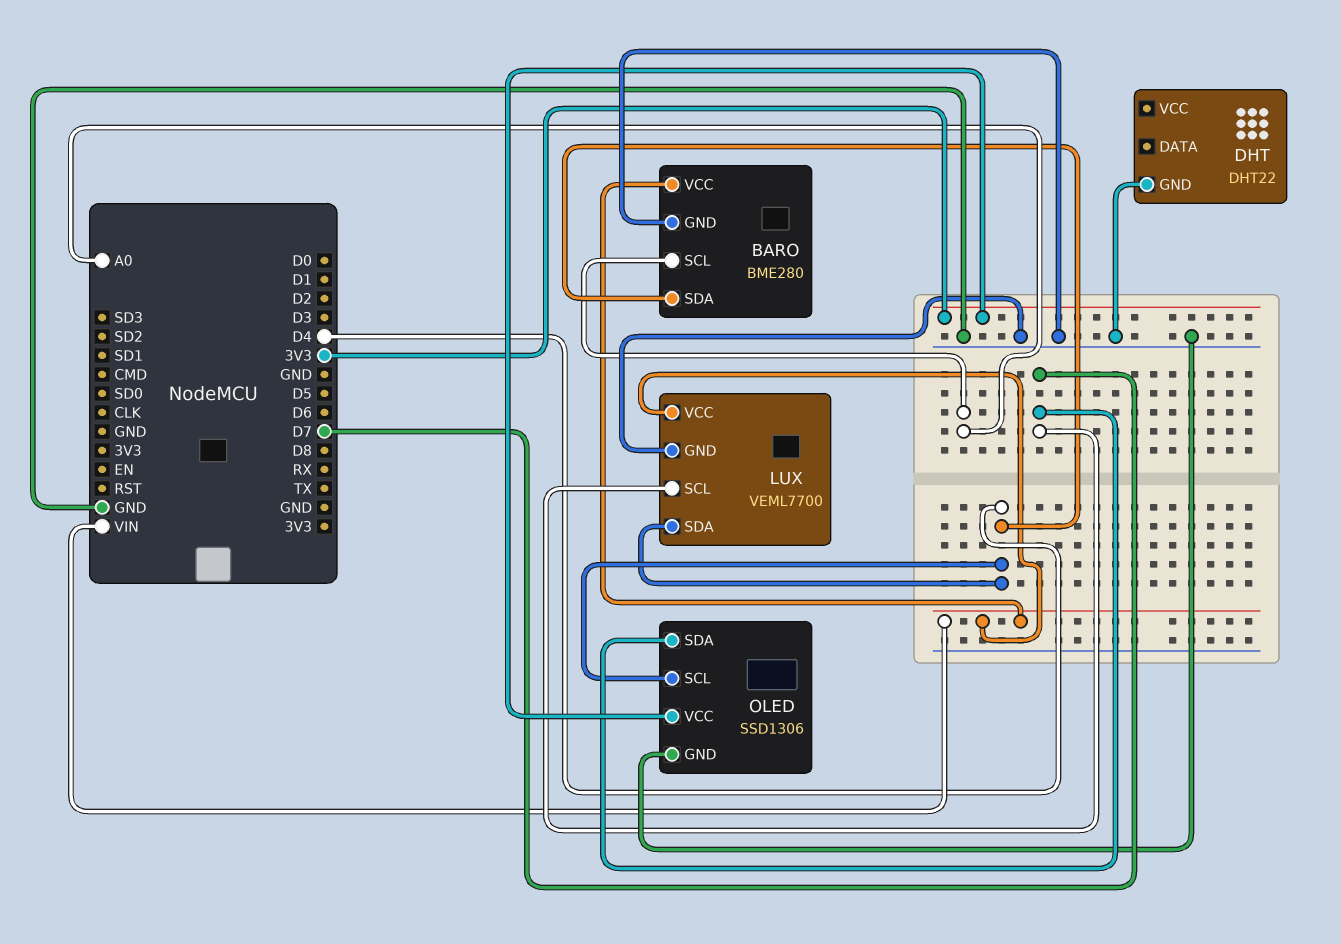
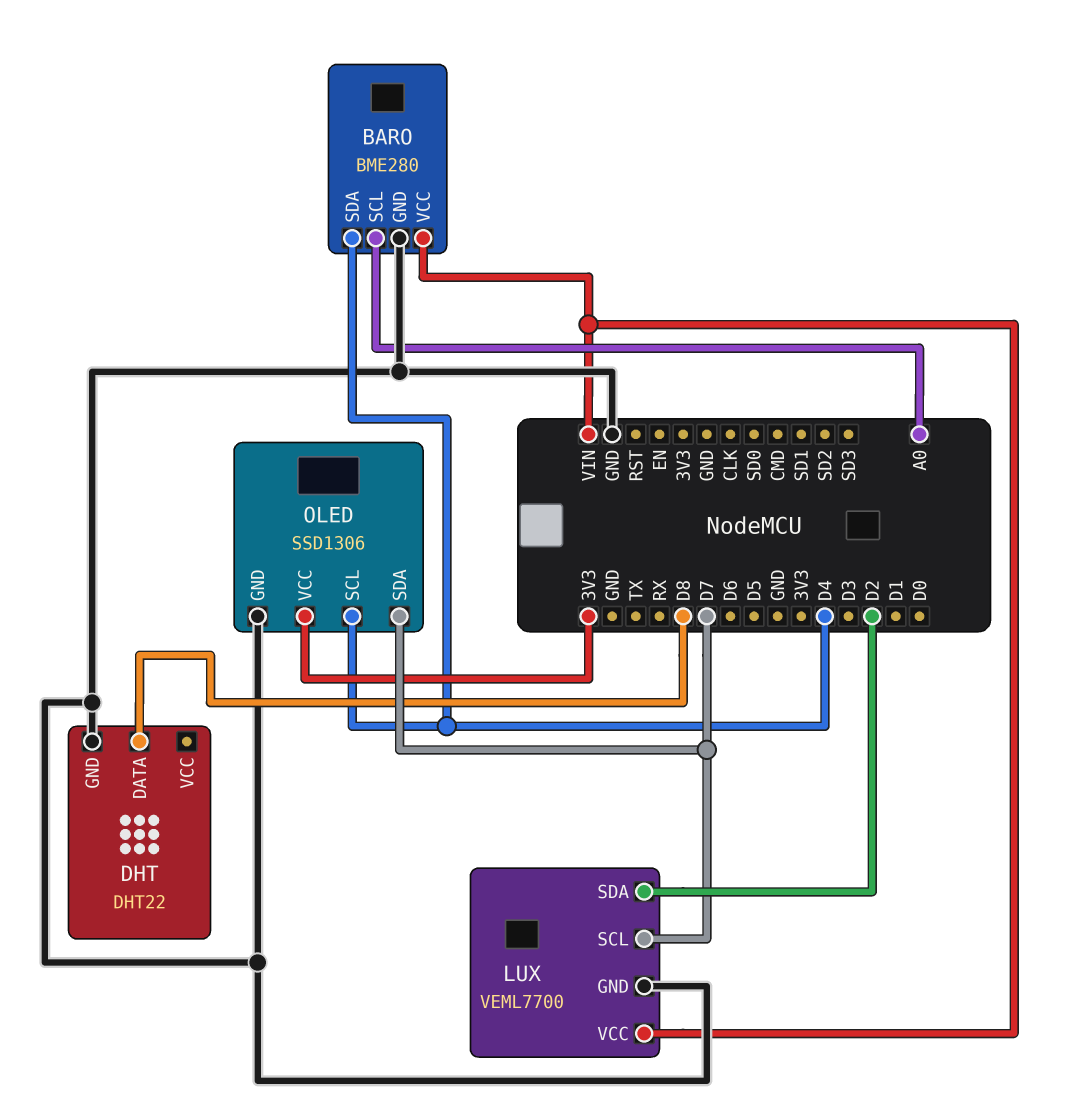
DHT pin DATA: none -> D8
LUX pin SDA: D4 -> D2

